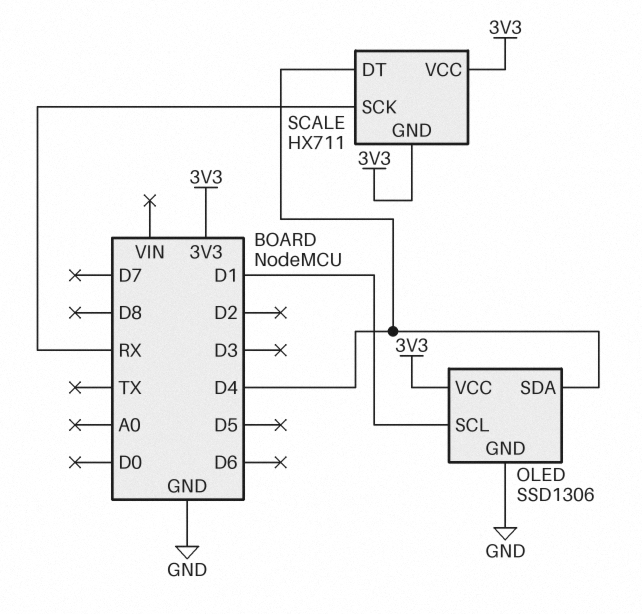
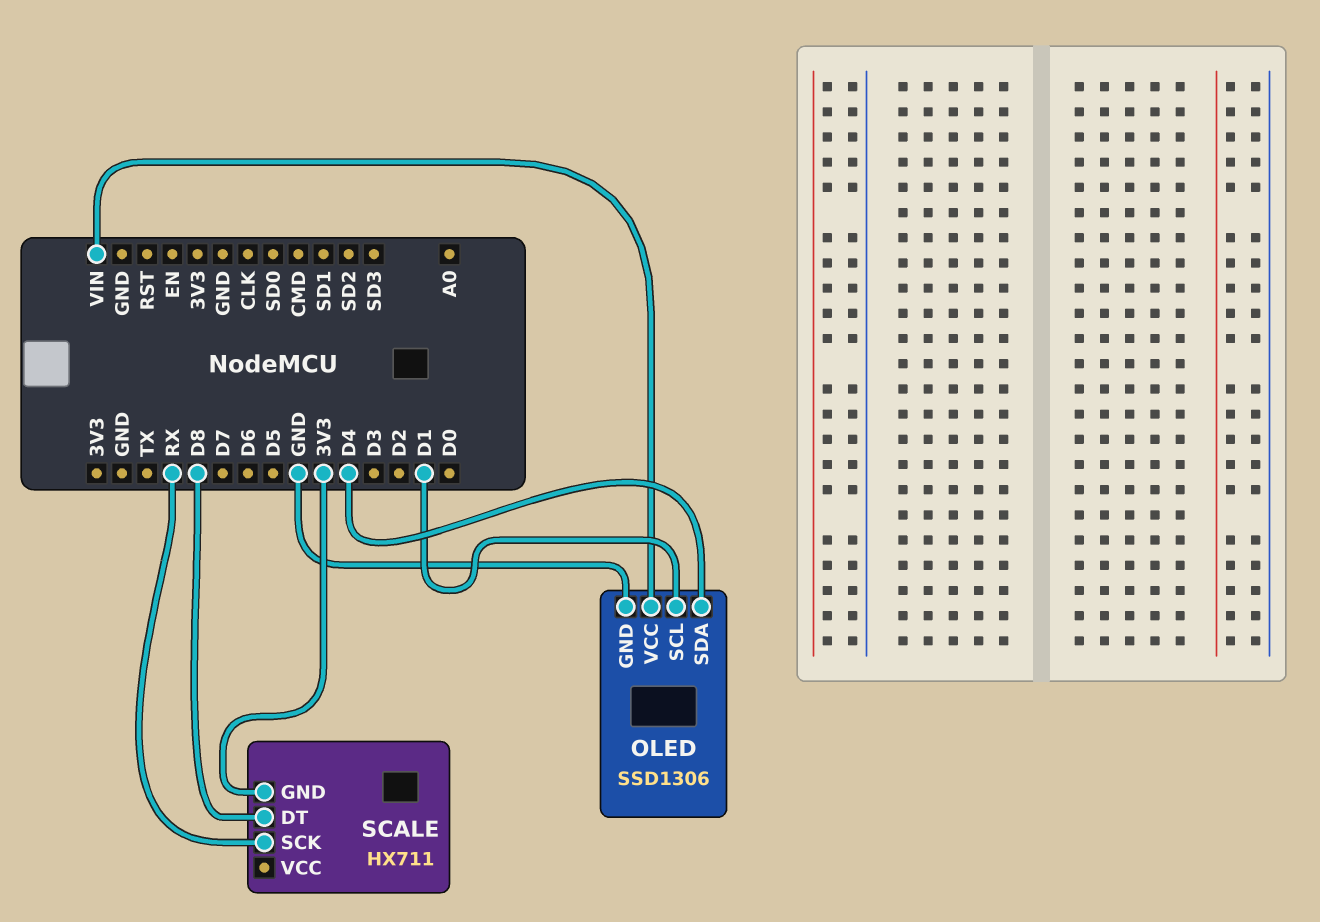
OLED pin VCC: 3V3 -> VIN
SCALE pin DT: D4 -> D8
SCALE pin VCC: 3V3 -> none

